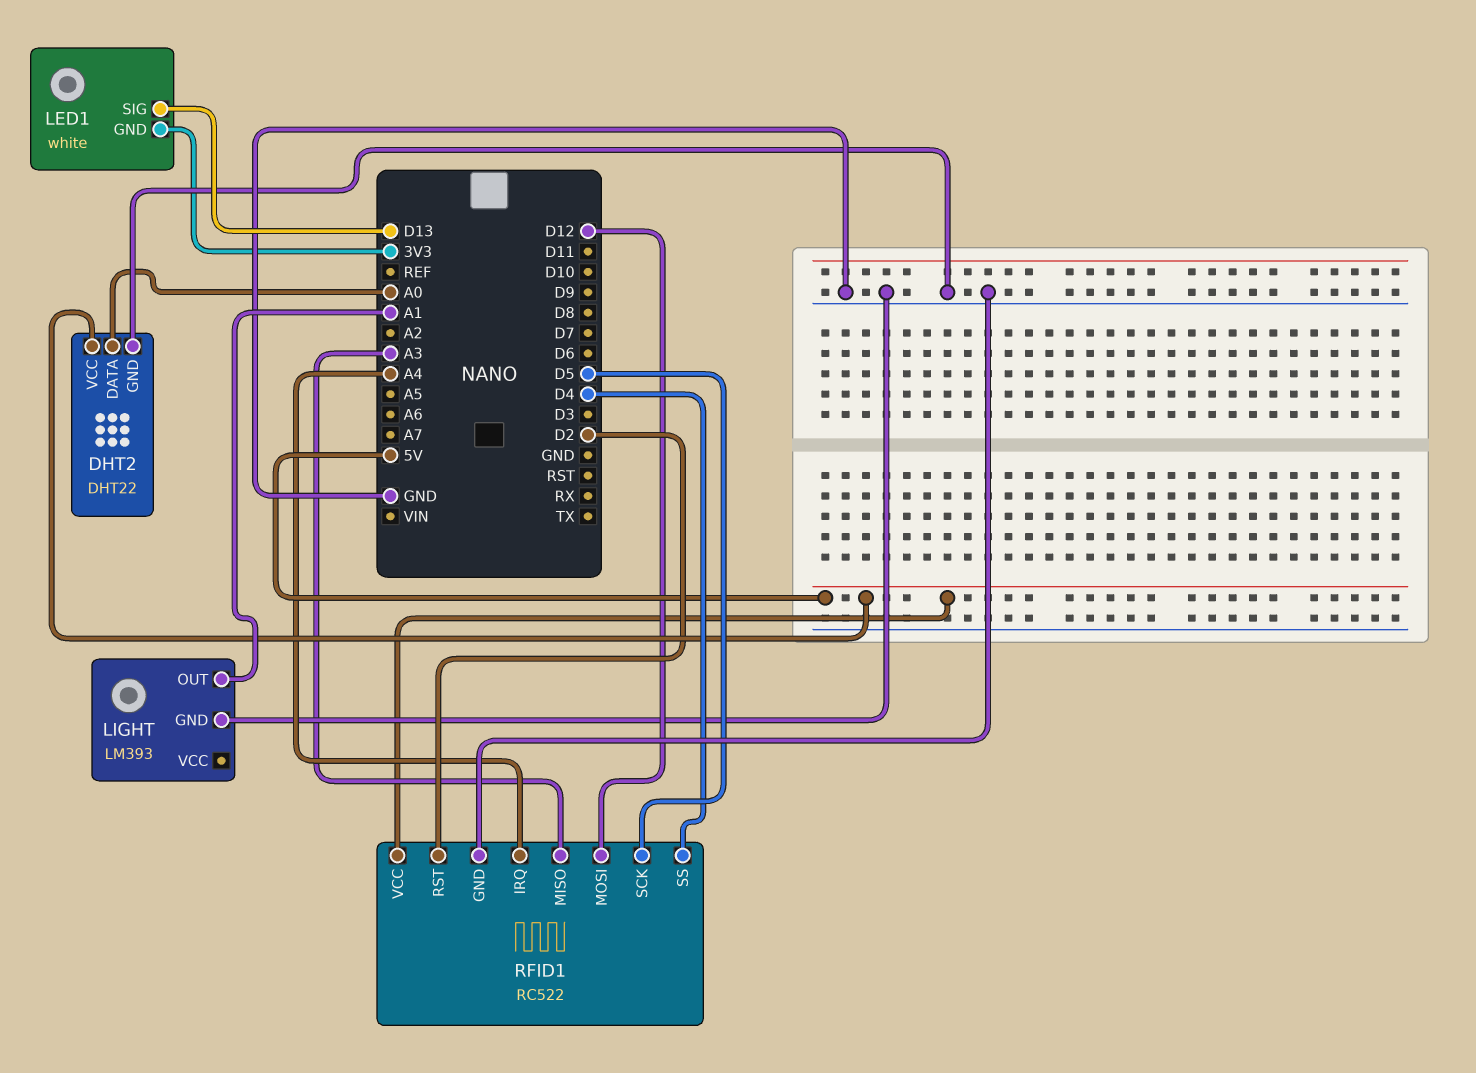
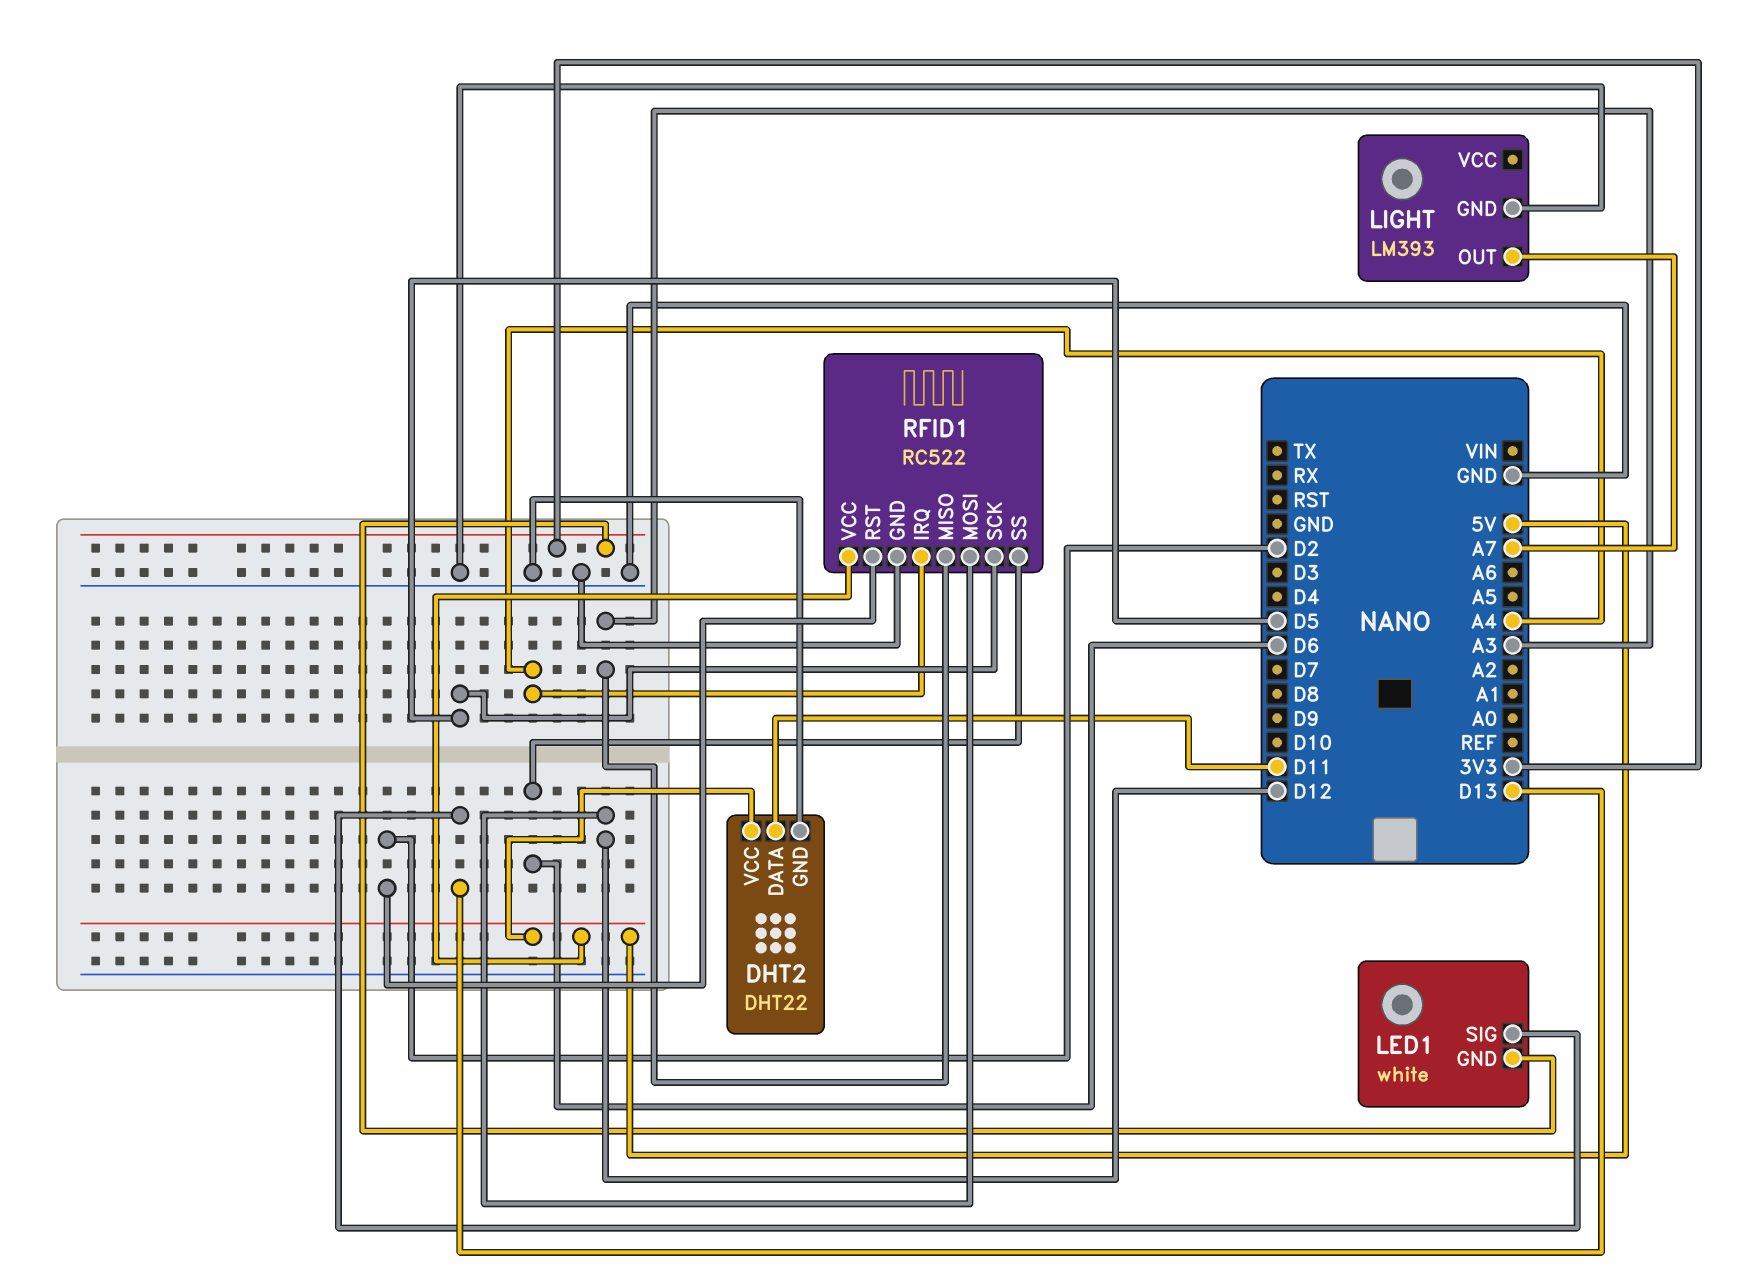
DHT2 pin DATA: A0 -> D11
LIGHT pin OUT: A1 -> A7
RFID1 pin SS: D4 -> D6

